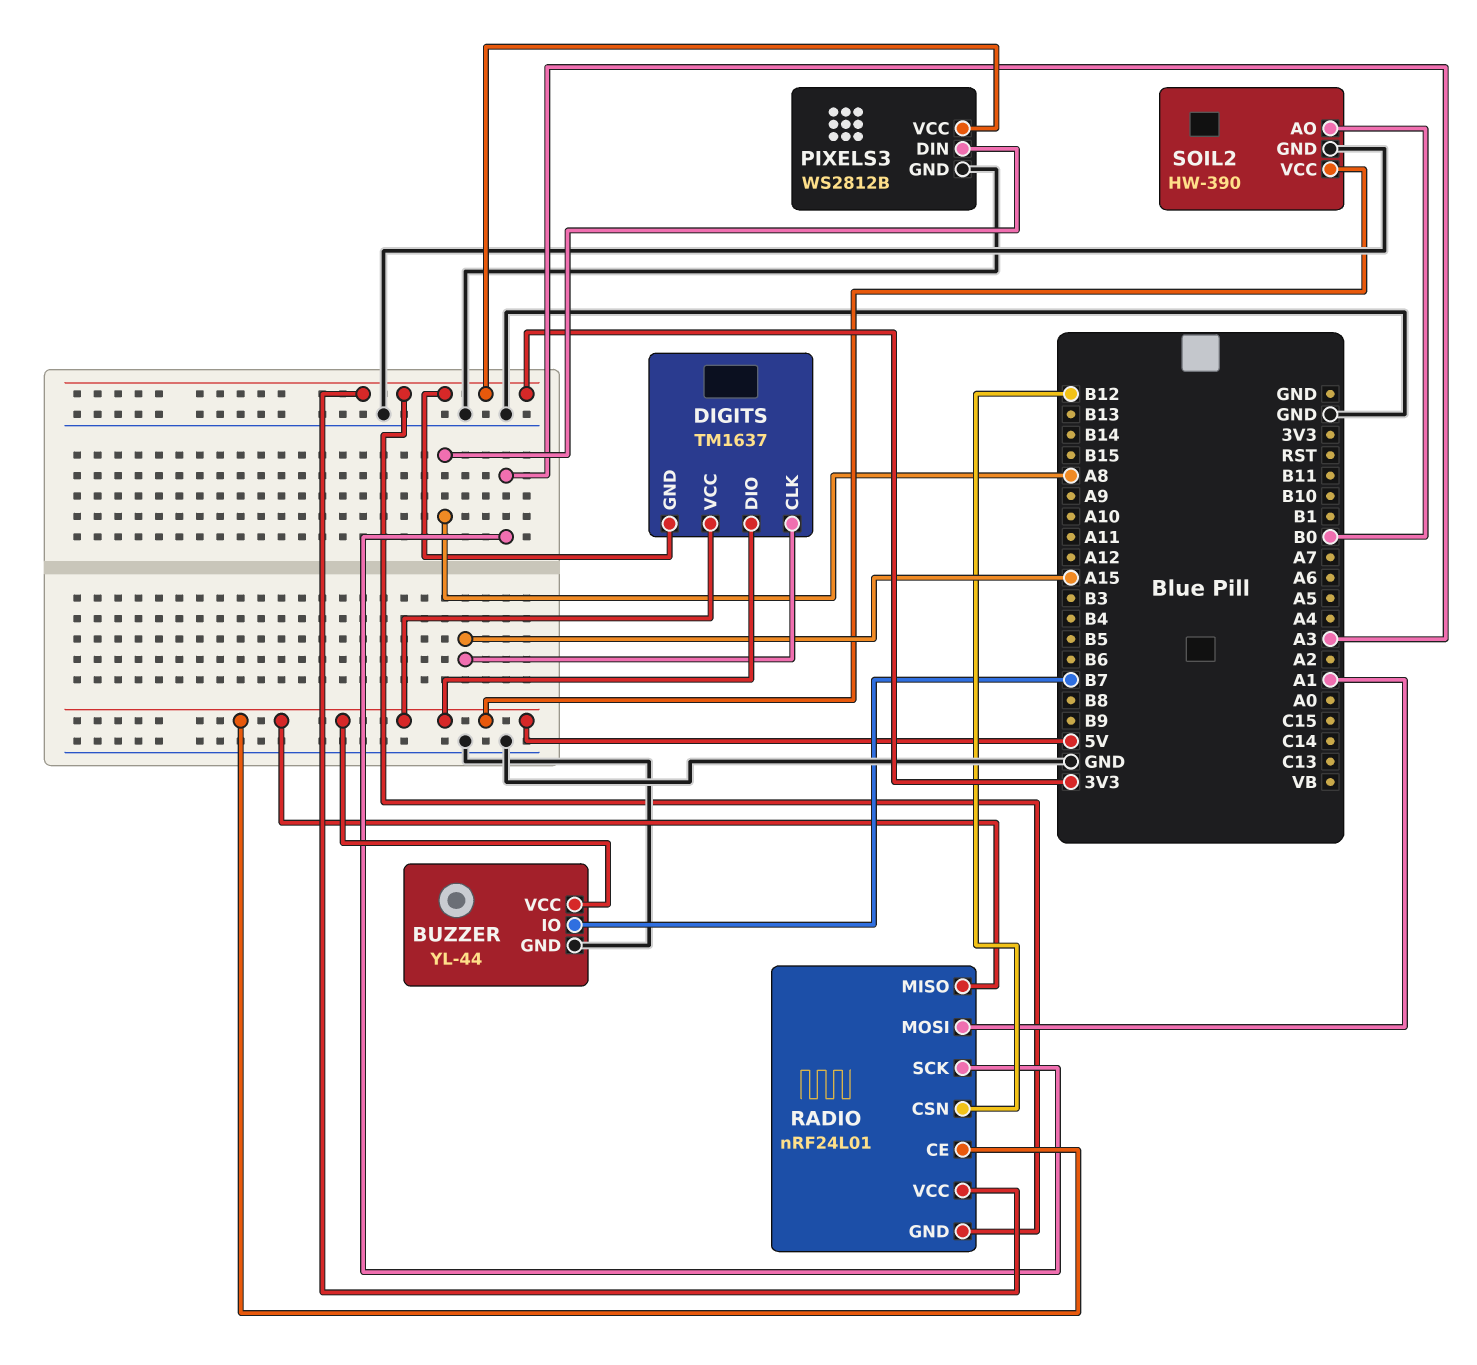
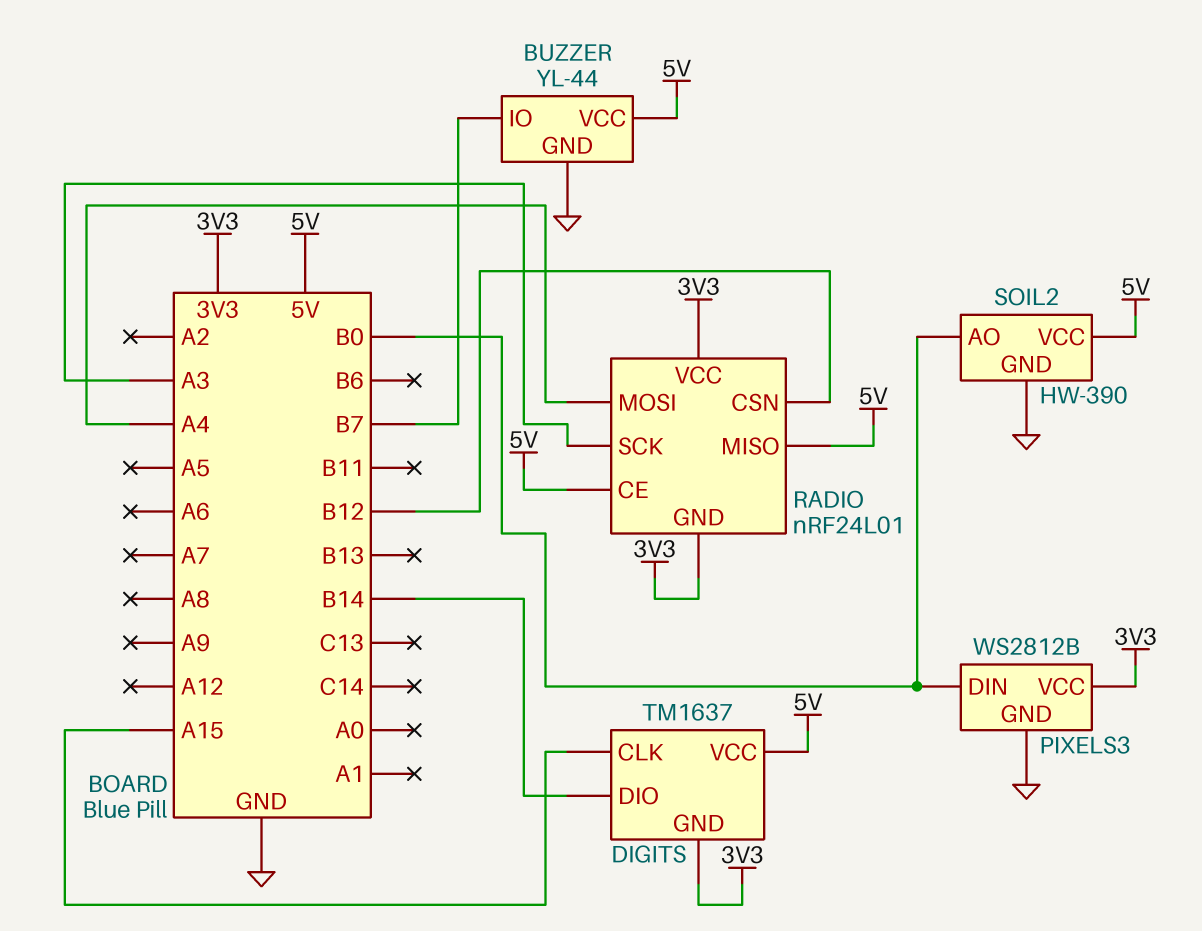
DIGITS pin DIO: 5V -> B14
PIXELS3 pin DIN: A8 -> B0
RADIO pin MOSI: A1 -> A4

